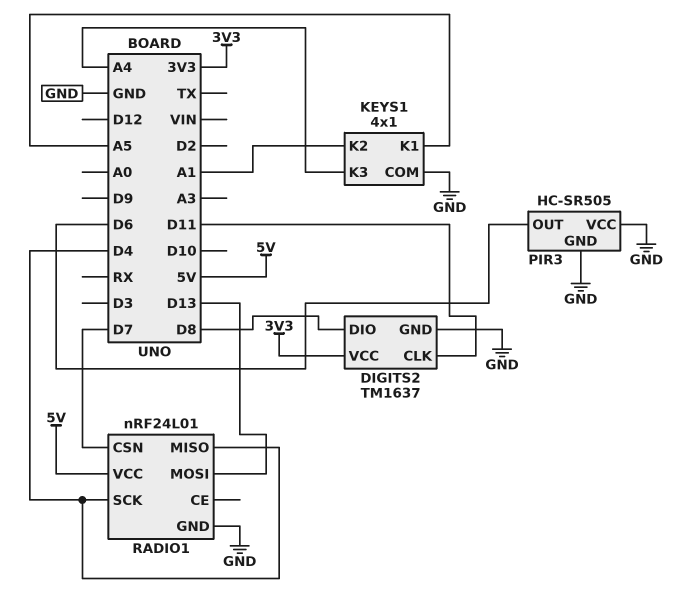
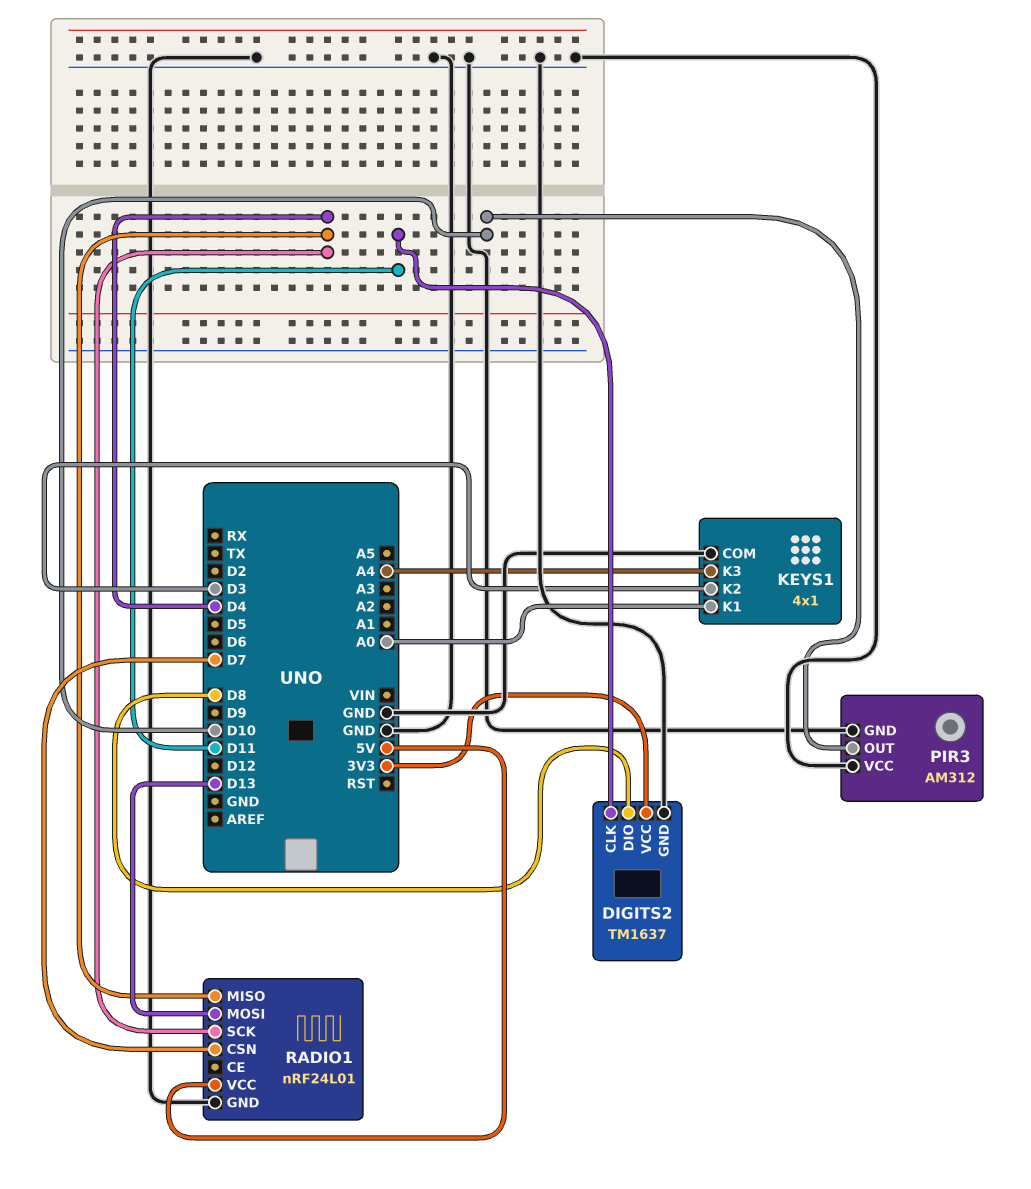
KEYS1 pin K1: A5 -> A0
KEYS1 pin K2: A1 -> D3
PIR3: HC-SR505 -> AM312
PIR3 pin OUT: D6 -> D10

